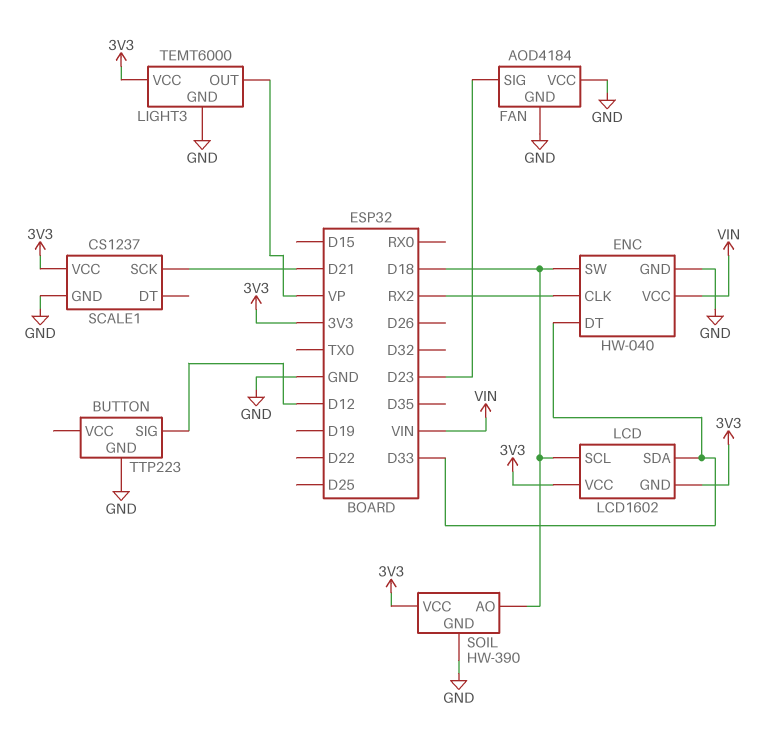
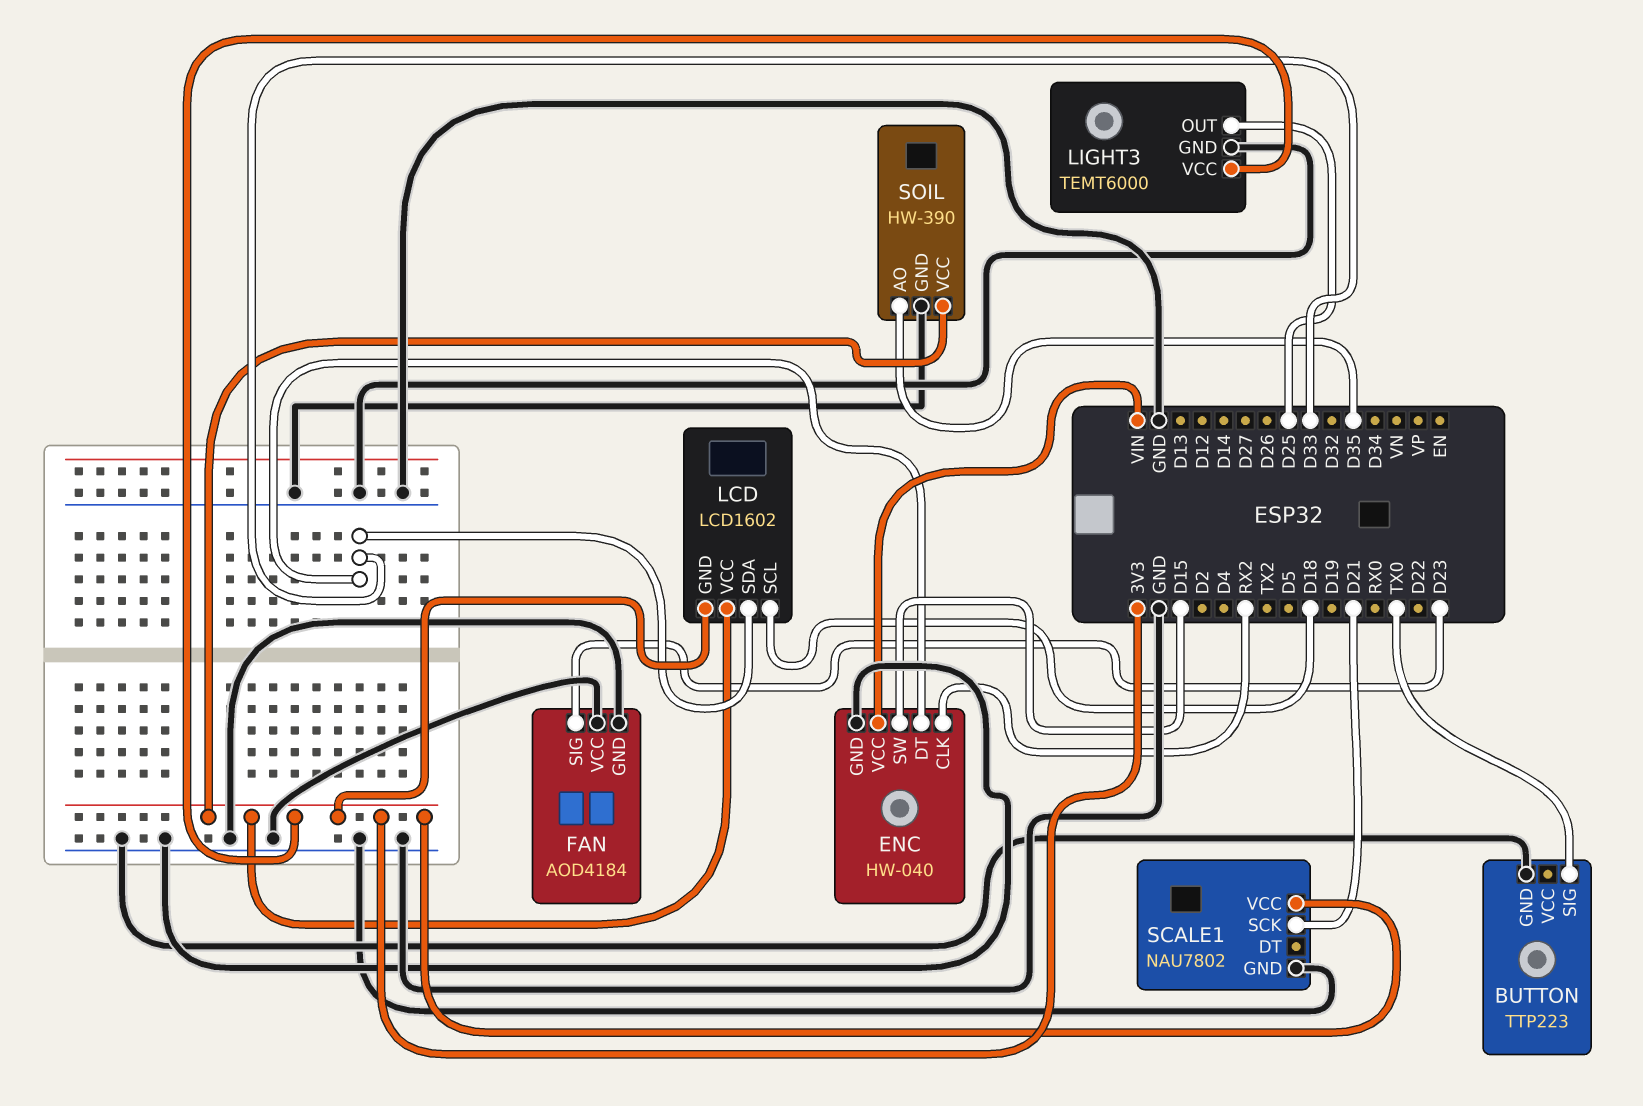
BUTTON pin SIG: D12 -> TX0
ENC pin SW: D18 -> D15
LIGHT3 pin OUT: VP -> D25
SCALE1: CS1237 -> NAU7802
SOIL pin AO: D18 -> D35

